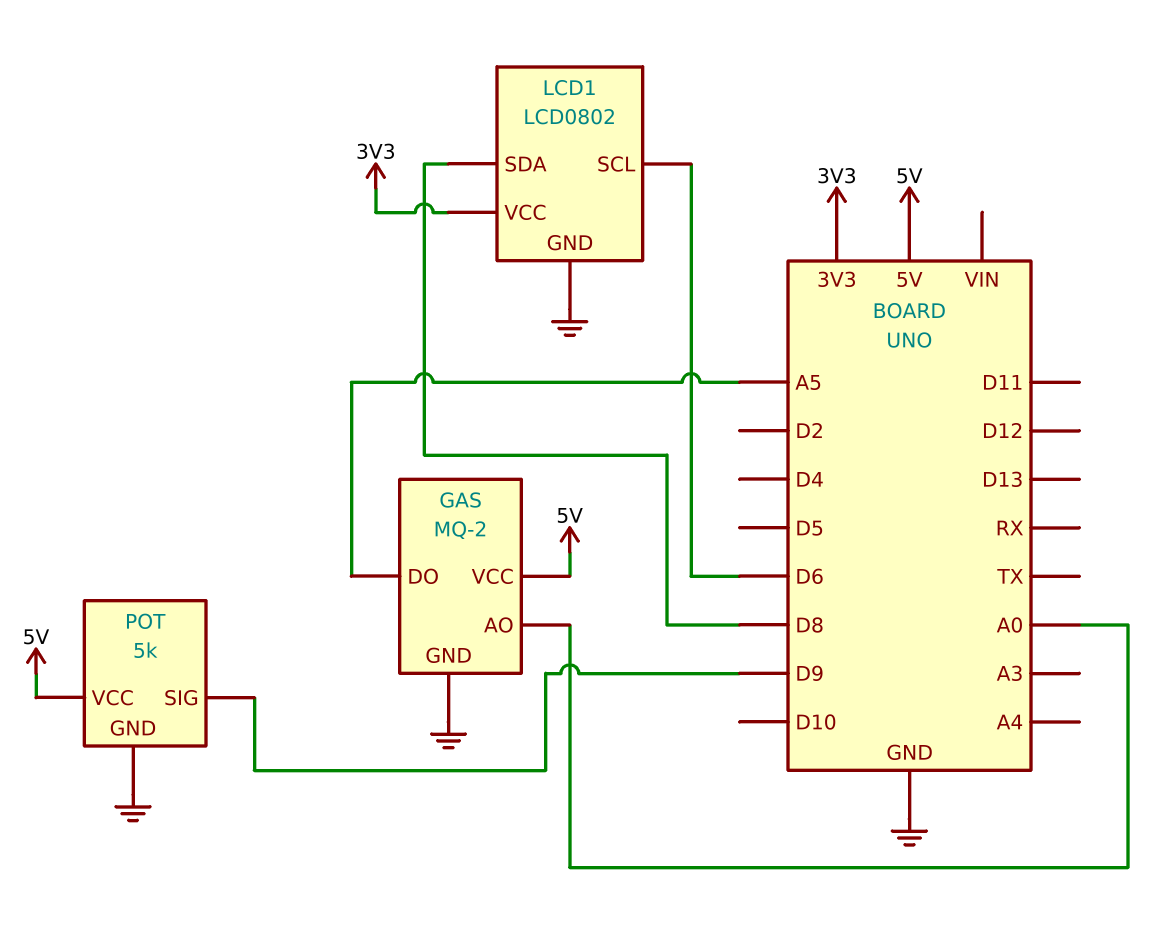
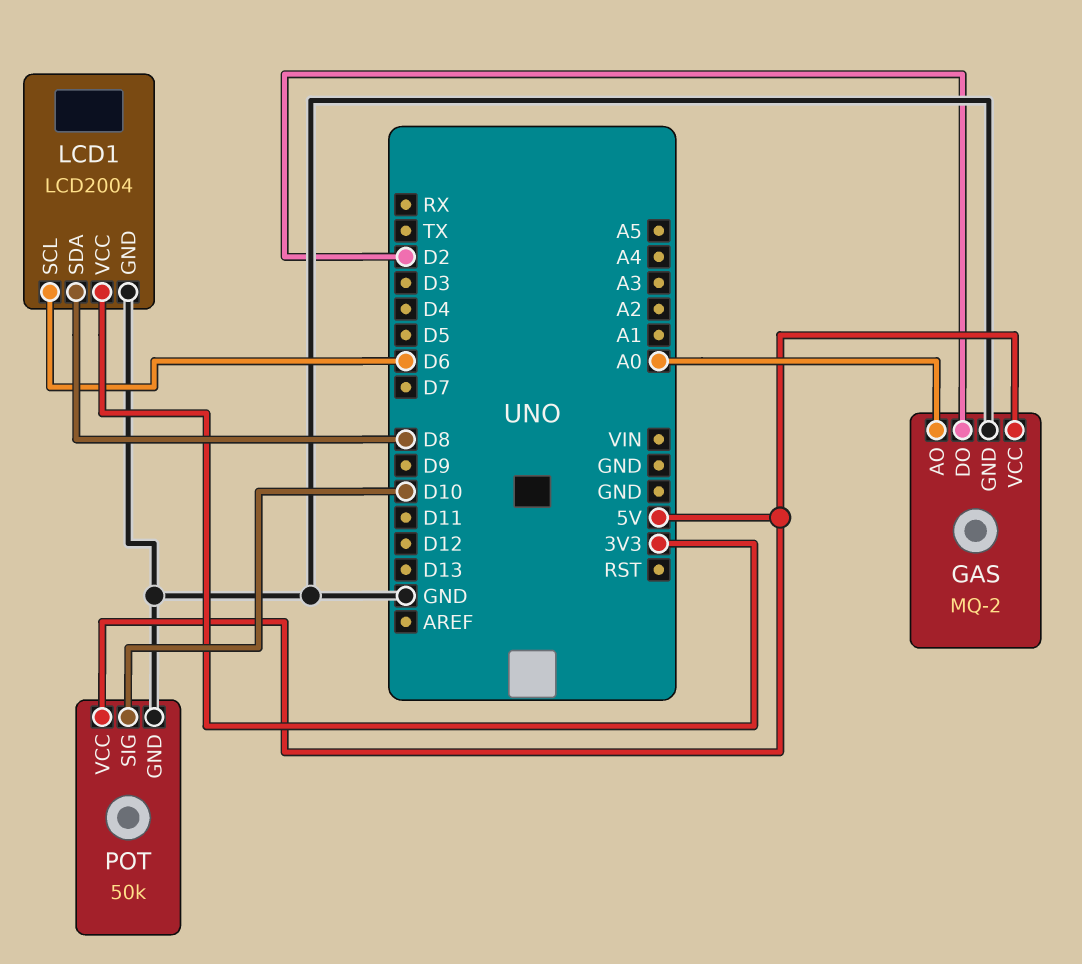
GAS pin DO: A5 -> D2
LCD1: LCD0802 -> LCD2004
POT: 5k -> 50k
POT pin SIG: D9 -> D10

